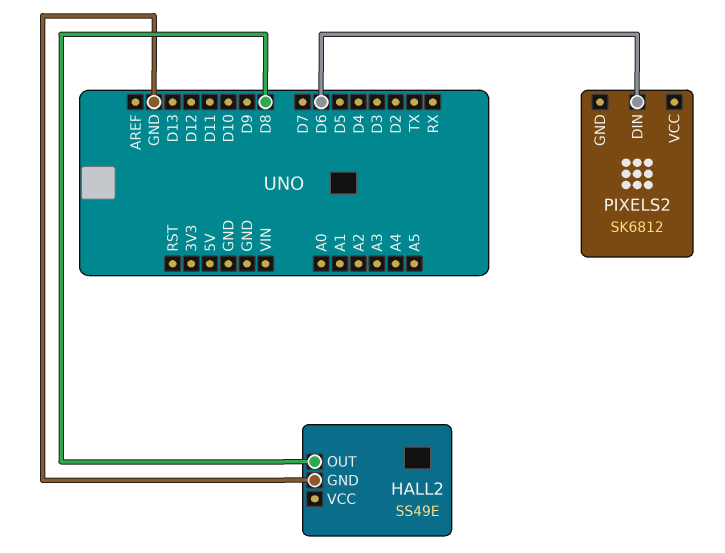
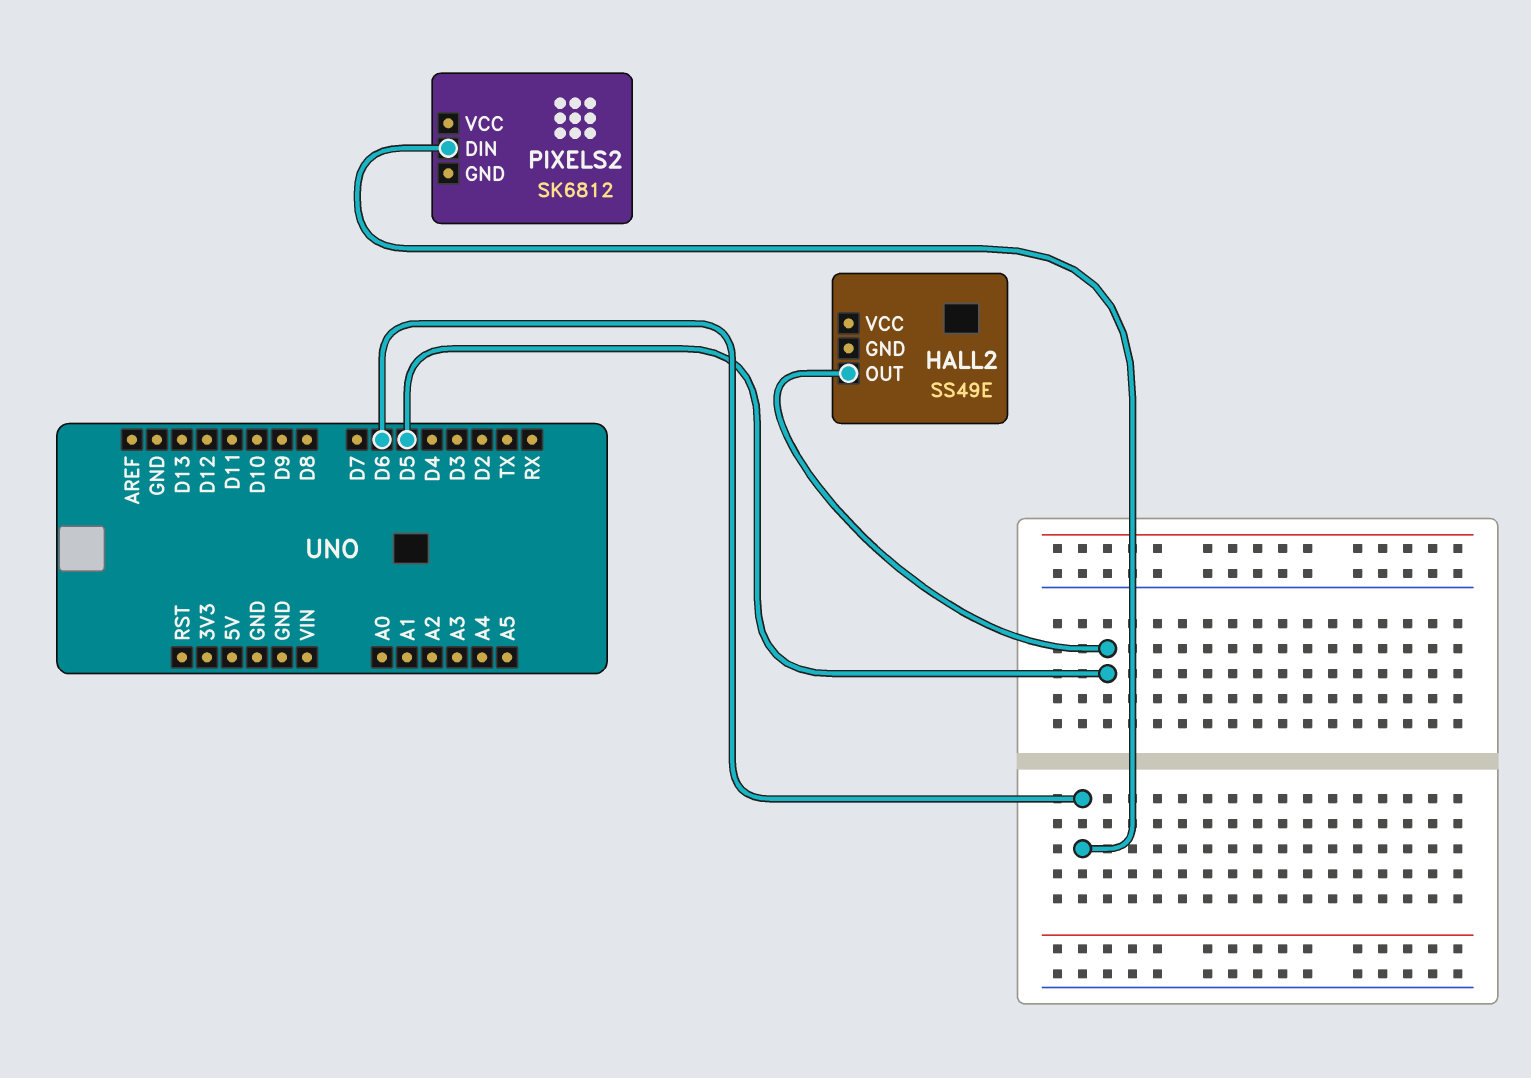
HALL2 pin GND: GND -> none
HALL2 pin OUT: D8 -> D5

